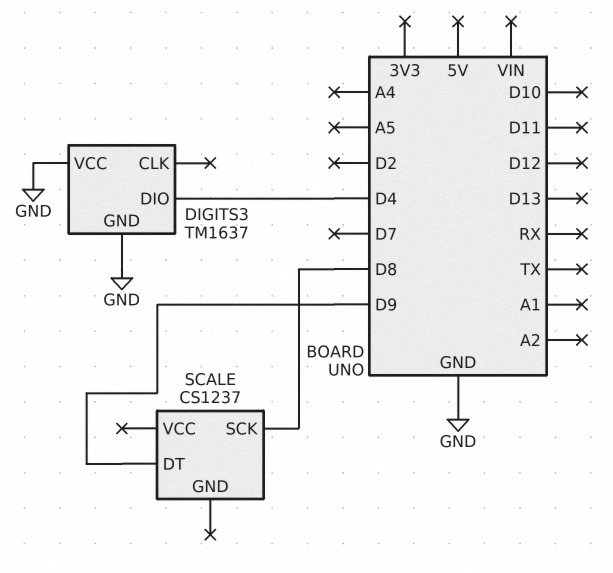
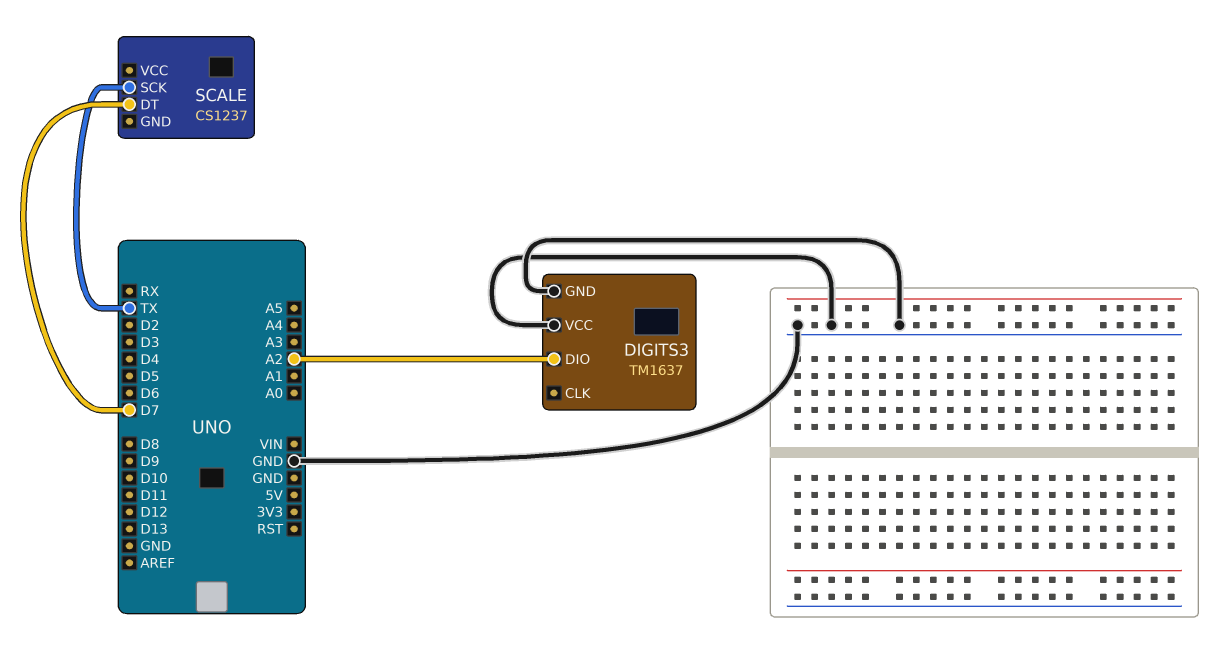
DIGITS3 pin DIO: D4 -> A2
SCALE pin DT: D9 -> D7
SCALE pin SCK: D8 -> TX

